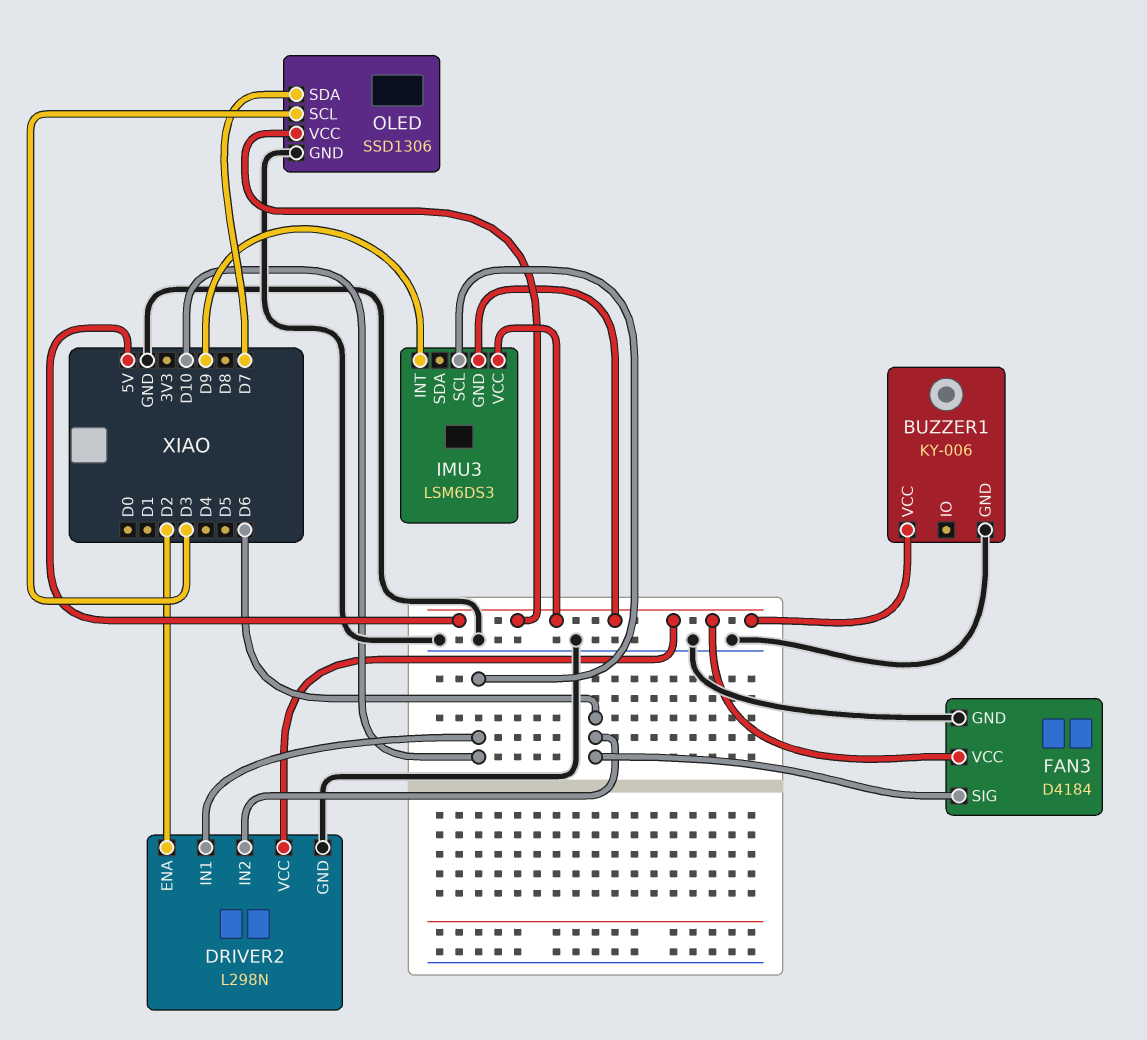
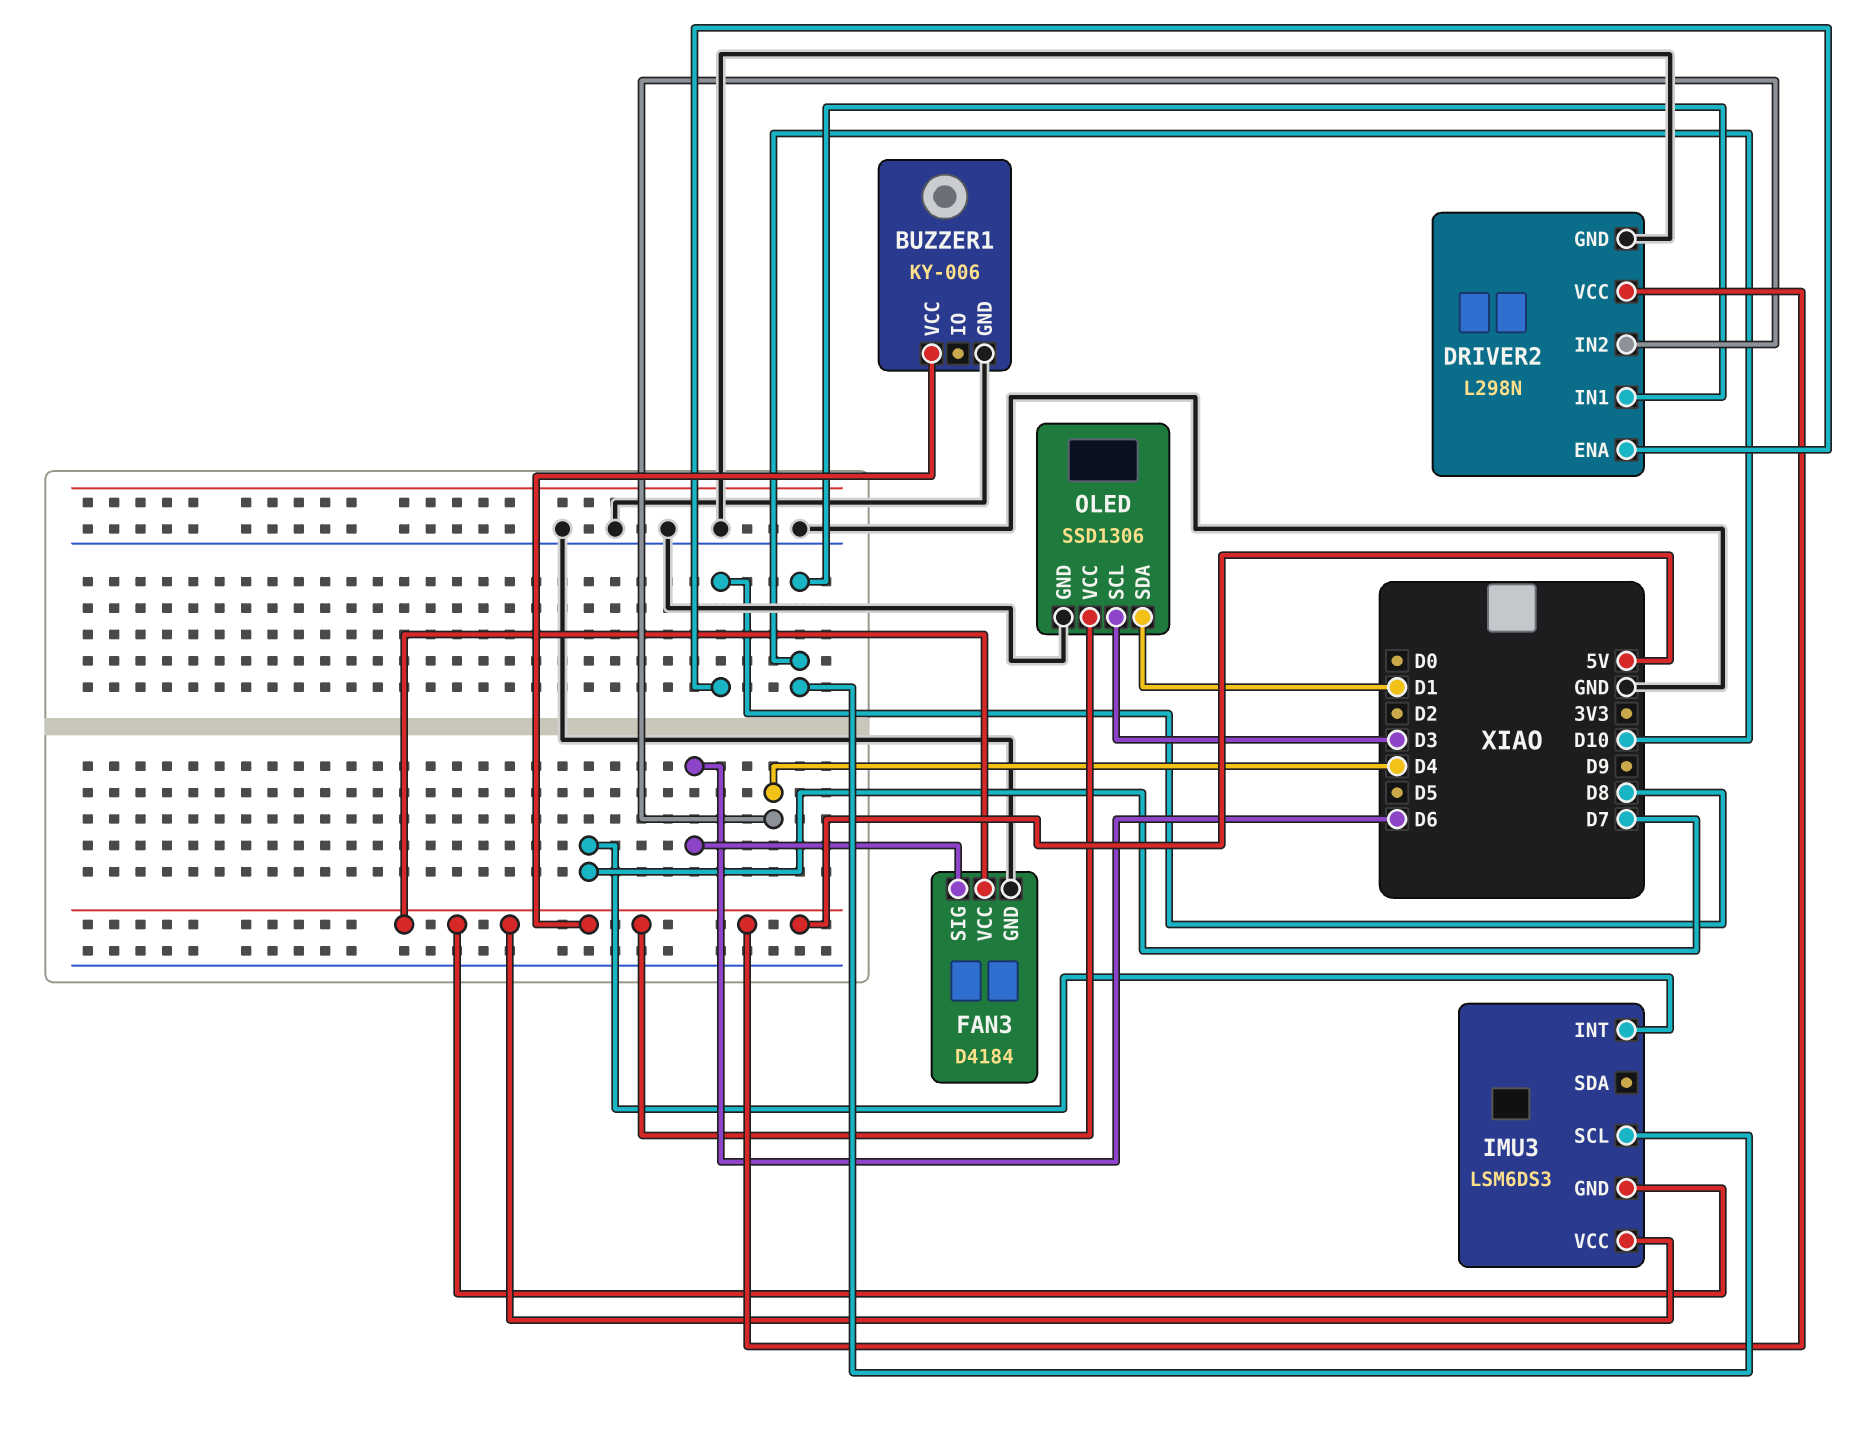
DRIVER2 pin ENA: D2 -> D8
DRIVER2 pin IN2: D6 -> D4
IMU3 pin INT: D9 -> D7
OLED pin SDA: D7 -> D1

